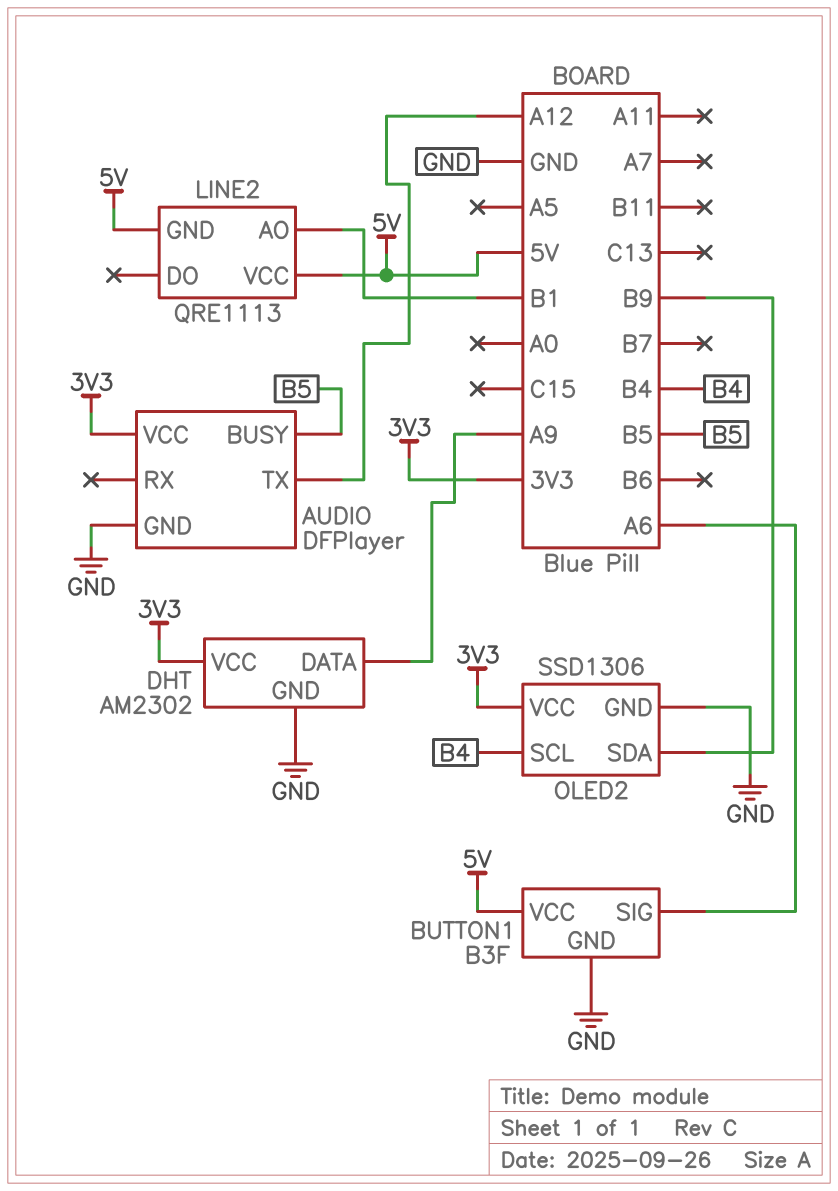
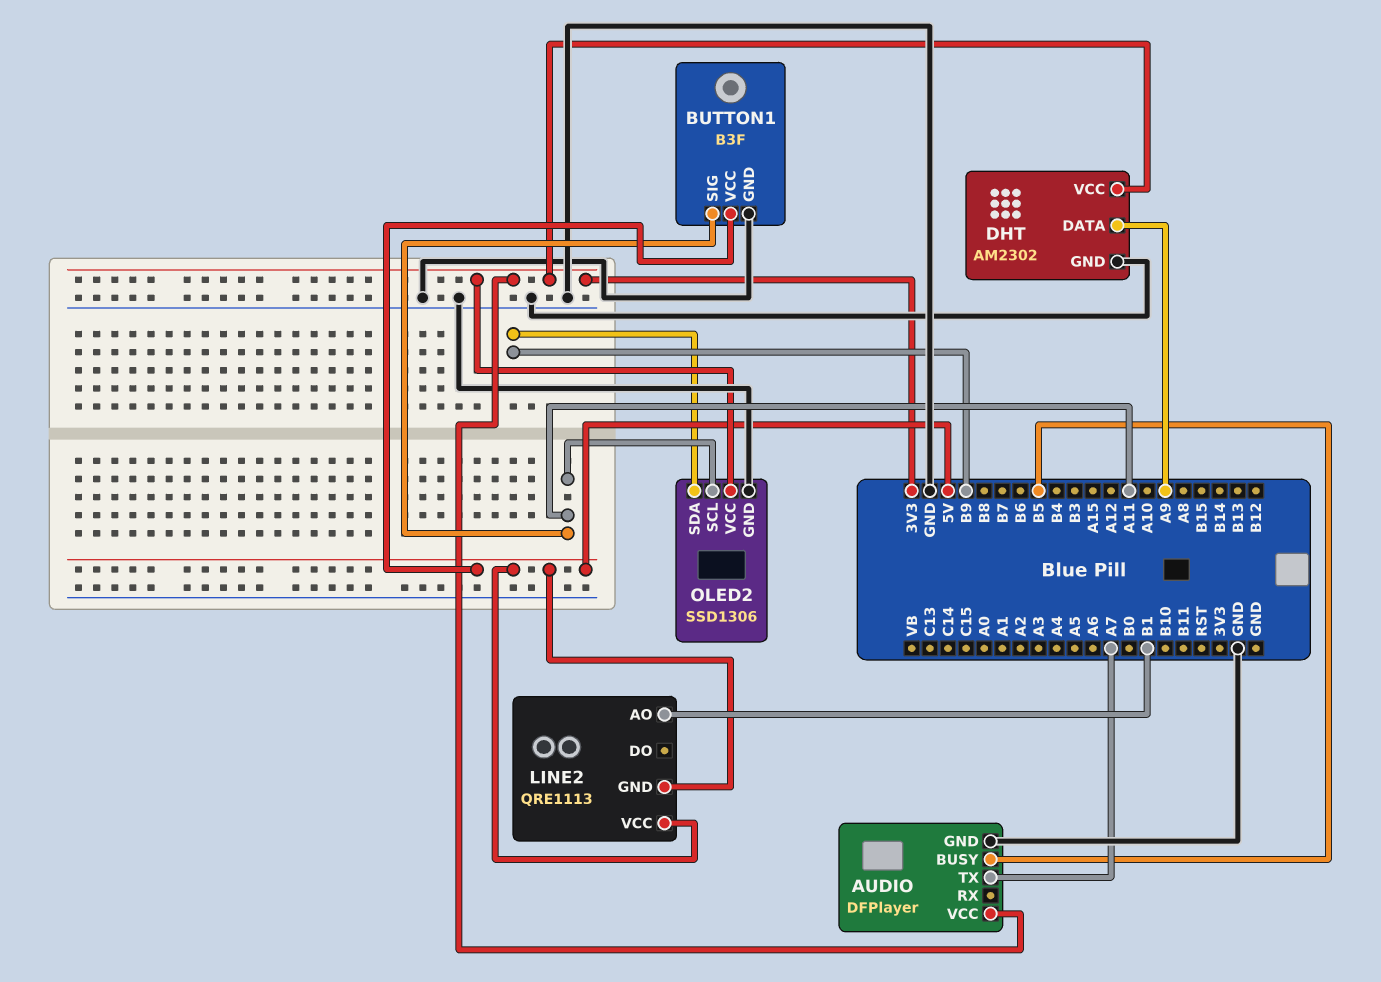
AUDIO pin TX: A12 -> A7
BUTTON1 pin SIG: A6 -> A11
OLED2 pin SCL: B4 -> A11

